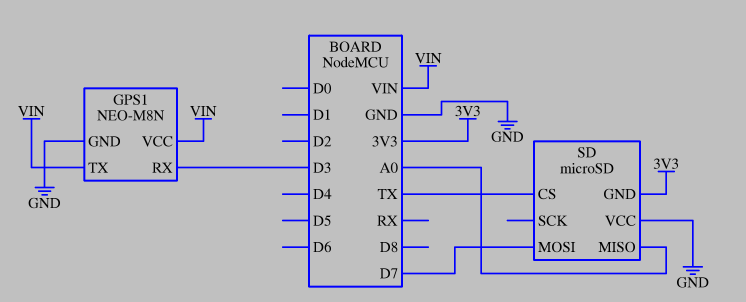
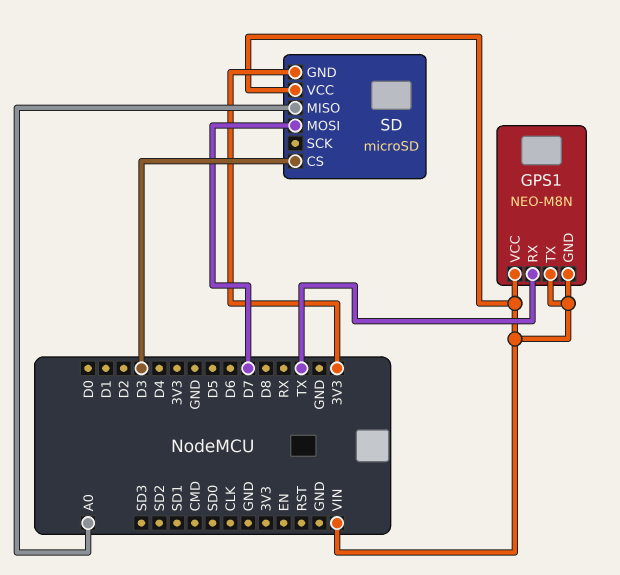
GPS1 pin GND: GND -> VIN
GPS1 pin RX: D3 -> TX
SD pin CS: TX -> D3
SD pin VCC: GND -> VIN

